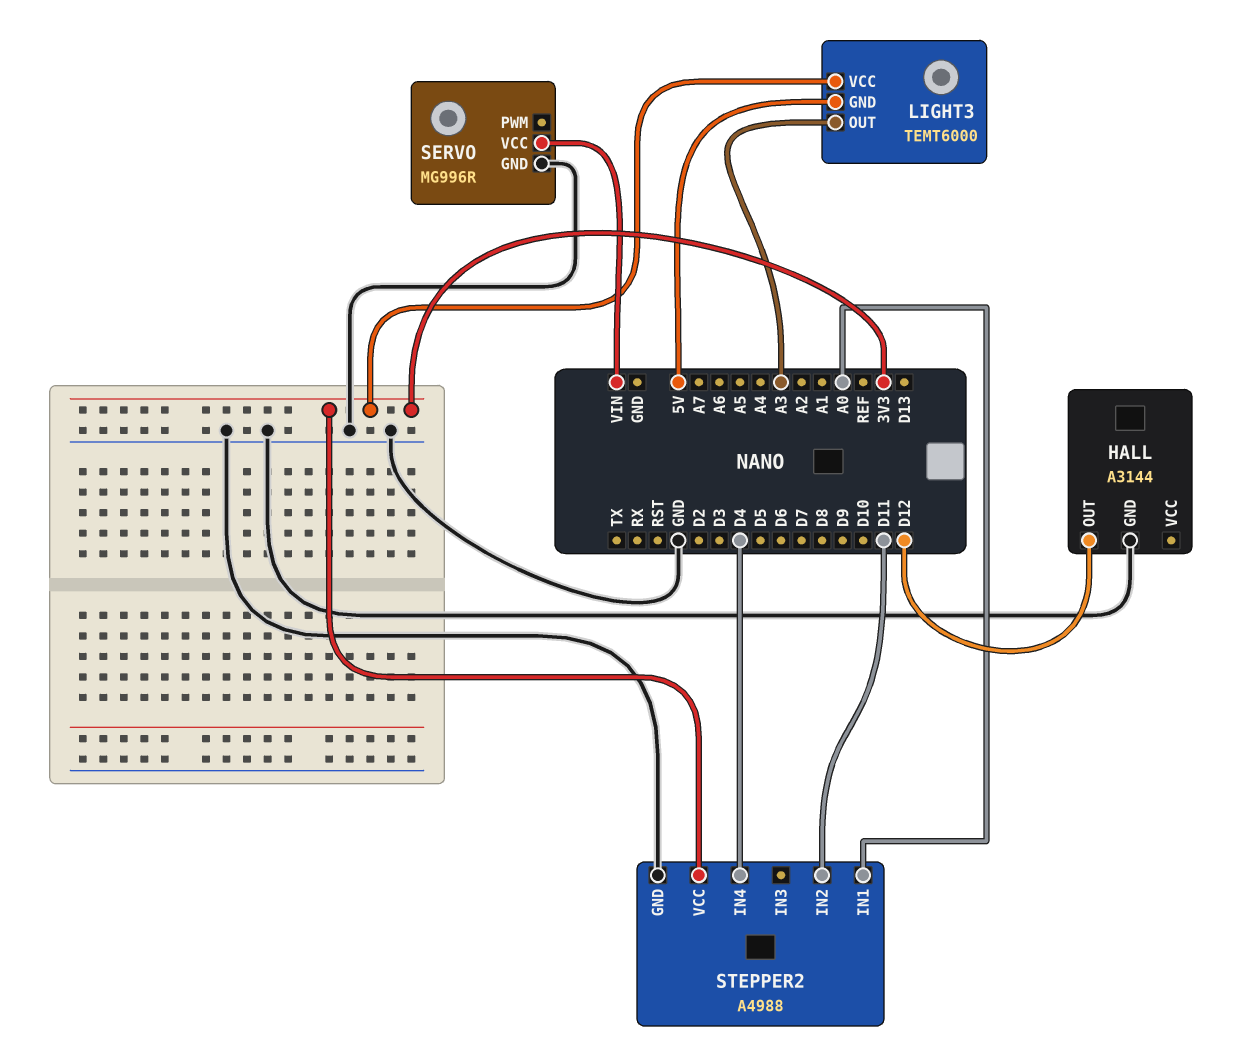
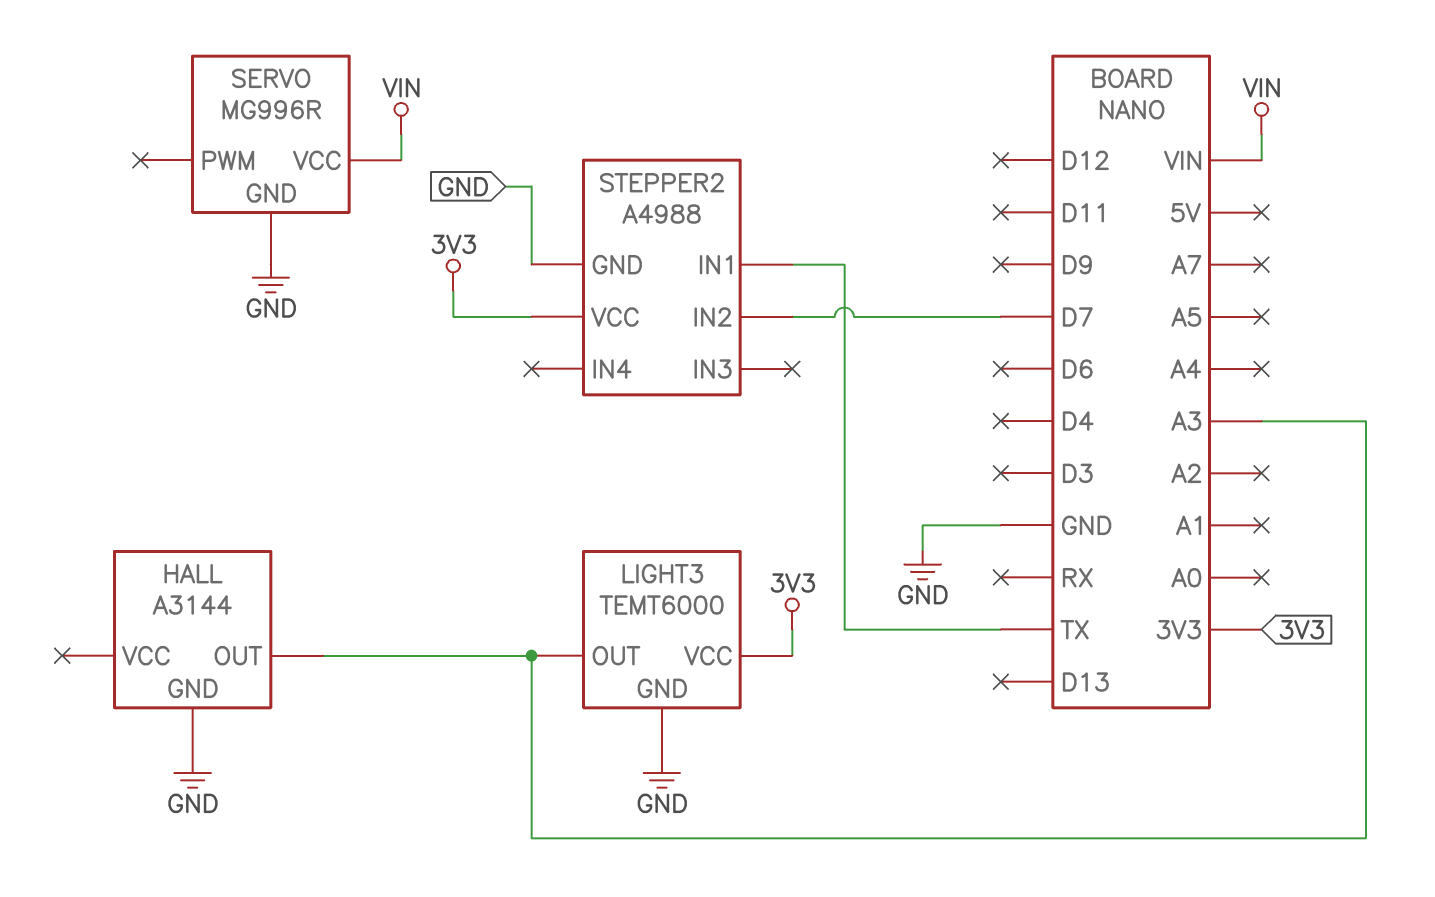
HALL pin OUT: D12 -> A3
LIGHT3 pin GND: 5V -> GND
STEPPER2 pin IN1: A0 -> TX
STEPPER2 pin IN2: D11 -> D7
STEPPER2 pin IN4: D4 -> none

